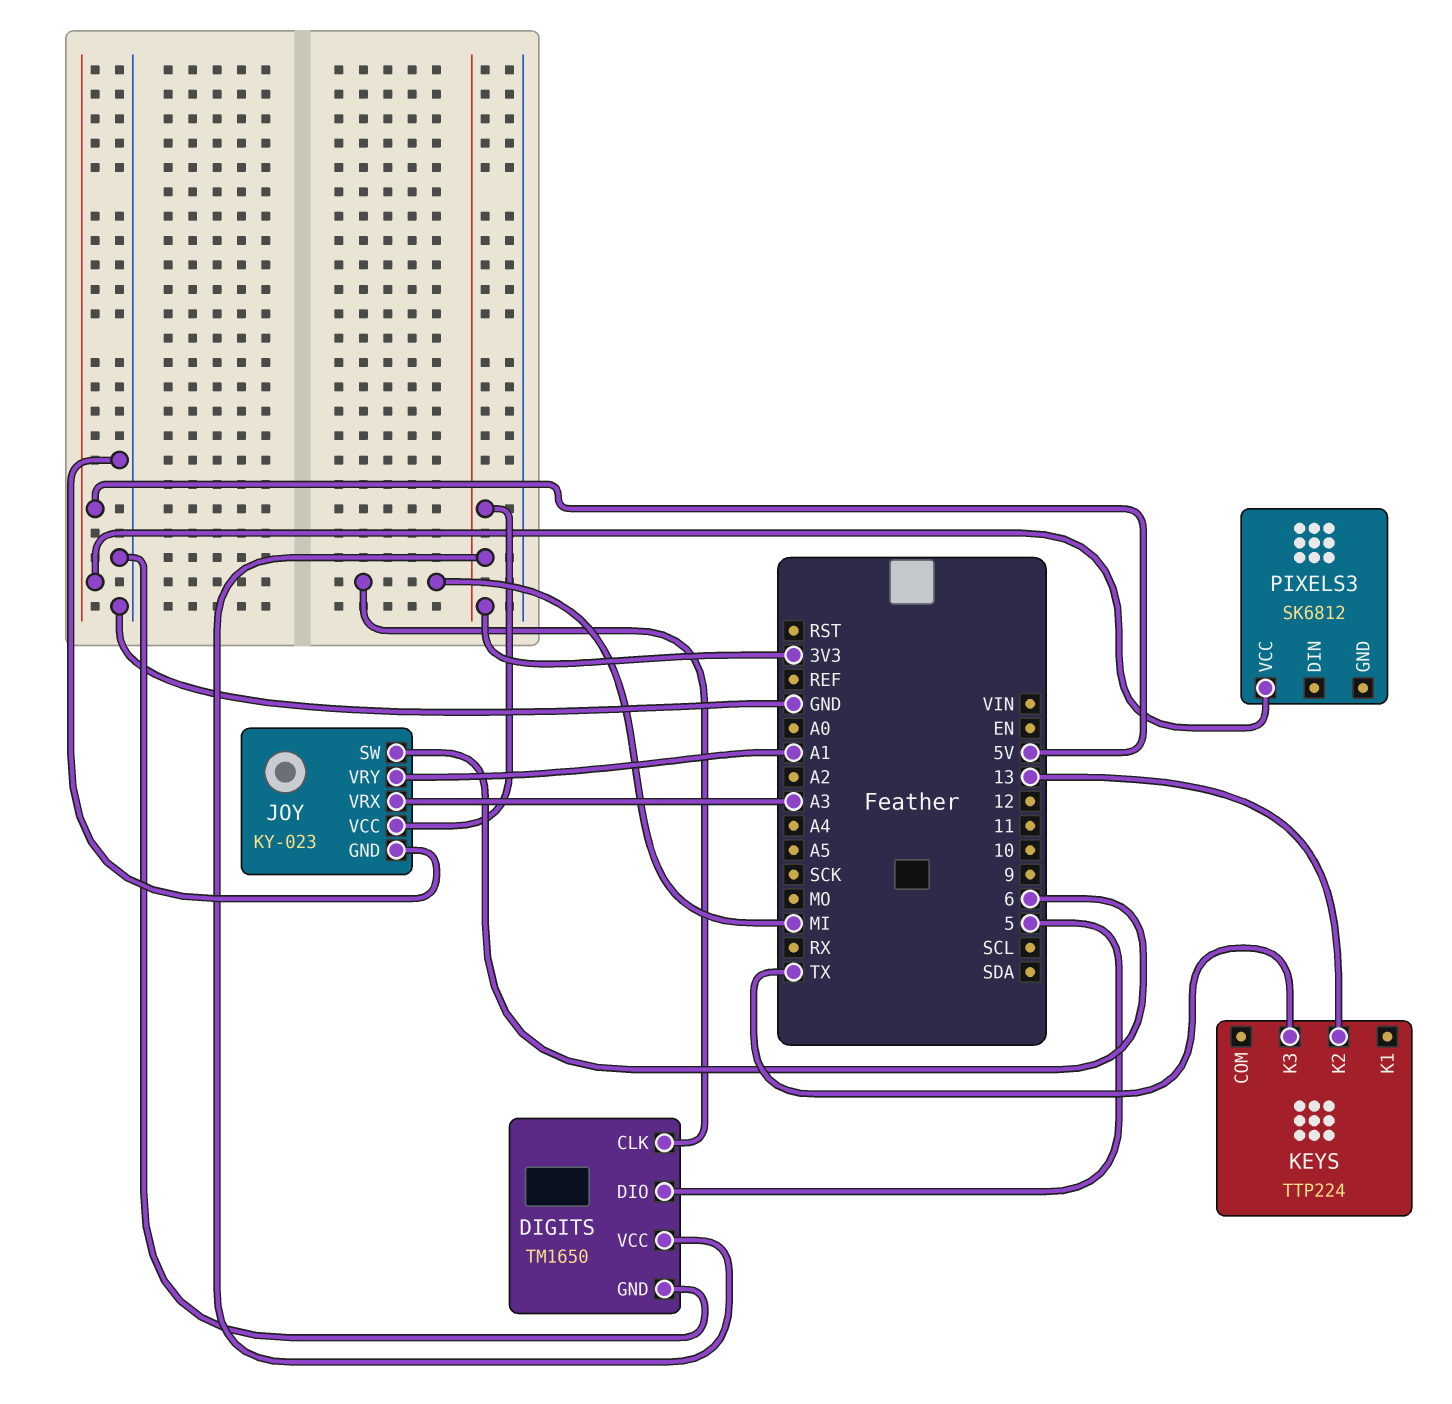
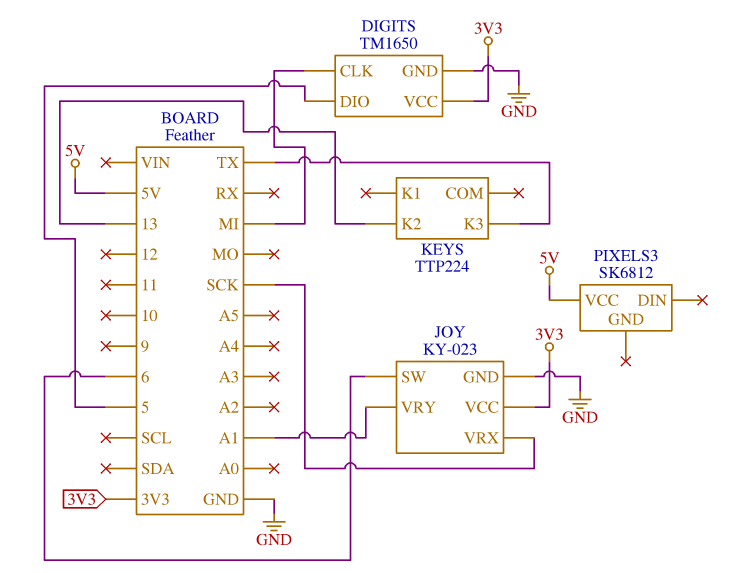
JOY pin VRX: A3 -> SCK

